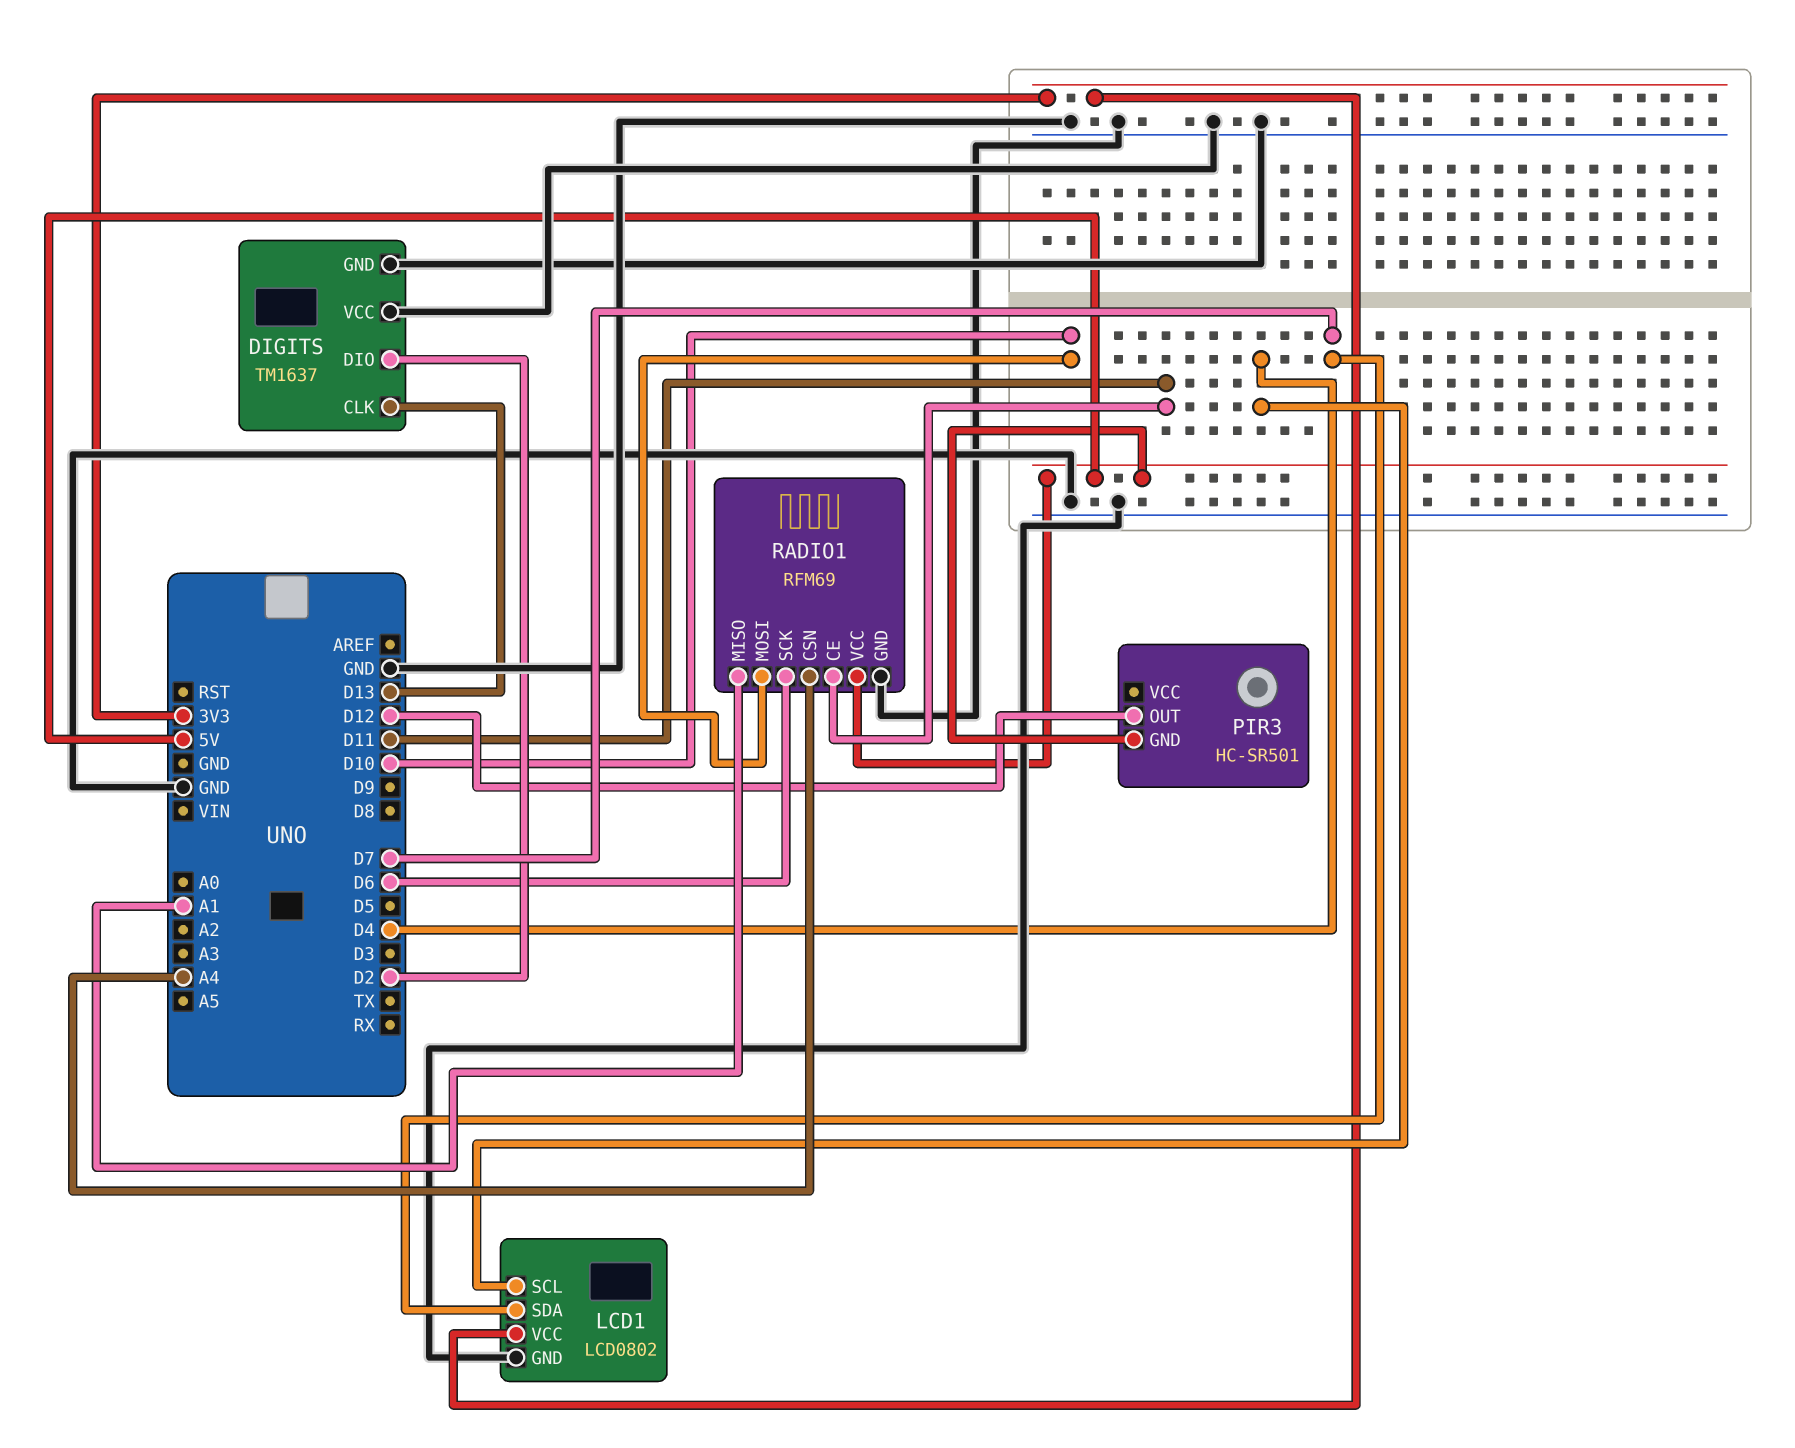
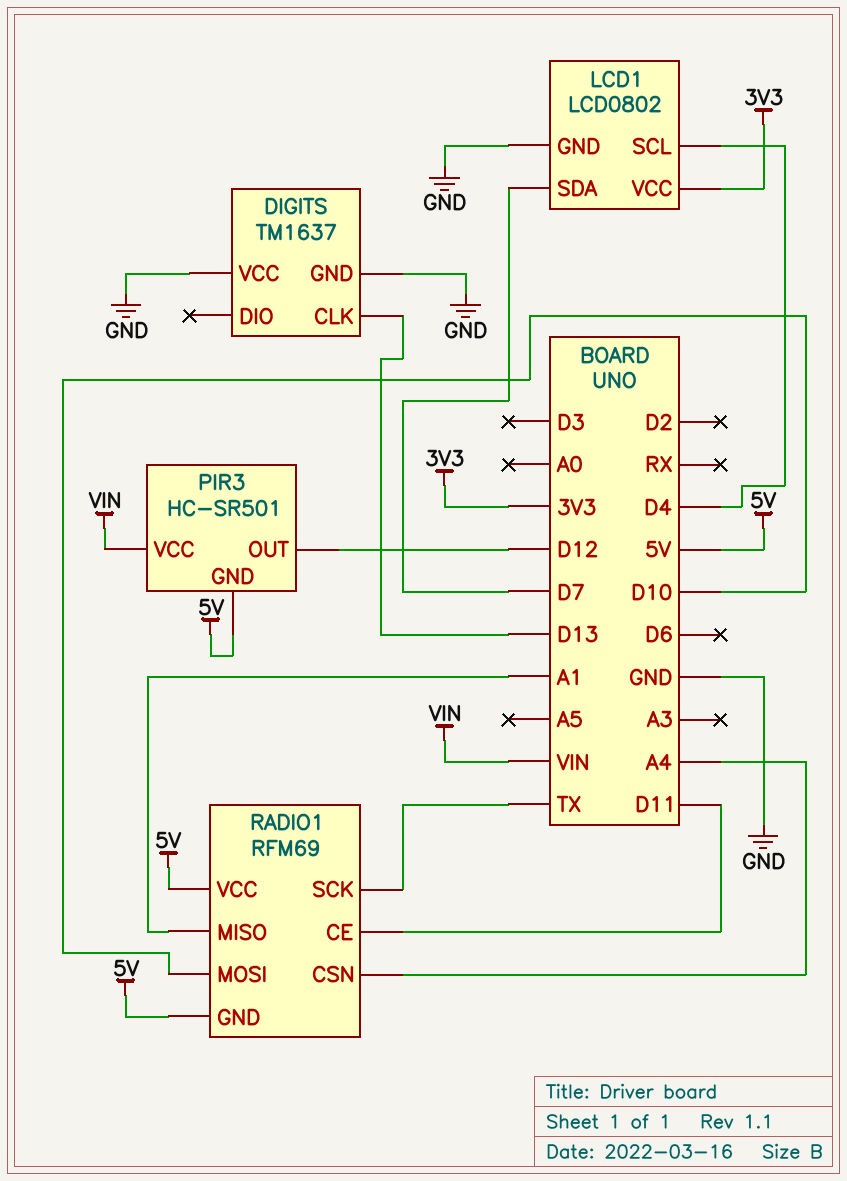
DIGITS pin DIO: D2 -> none
PIR3 pin VCC: none -> VIN
RADIO1 pin GND: GND -> 5V
RADIO1 pin SCK: D6 -> TX

